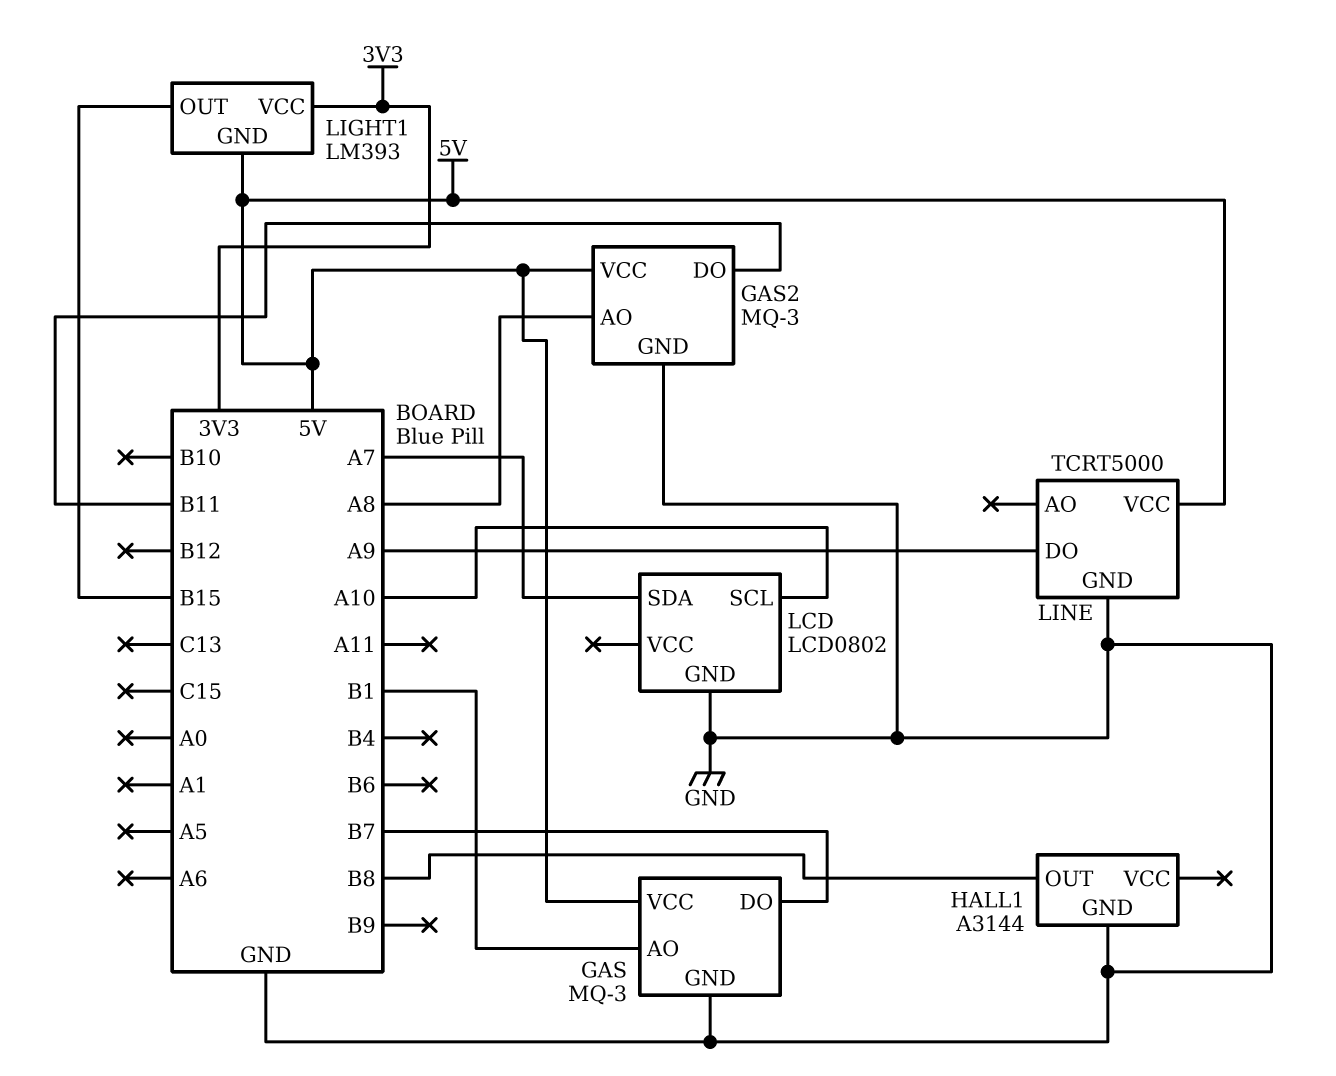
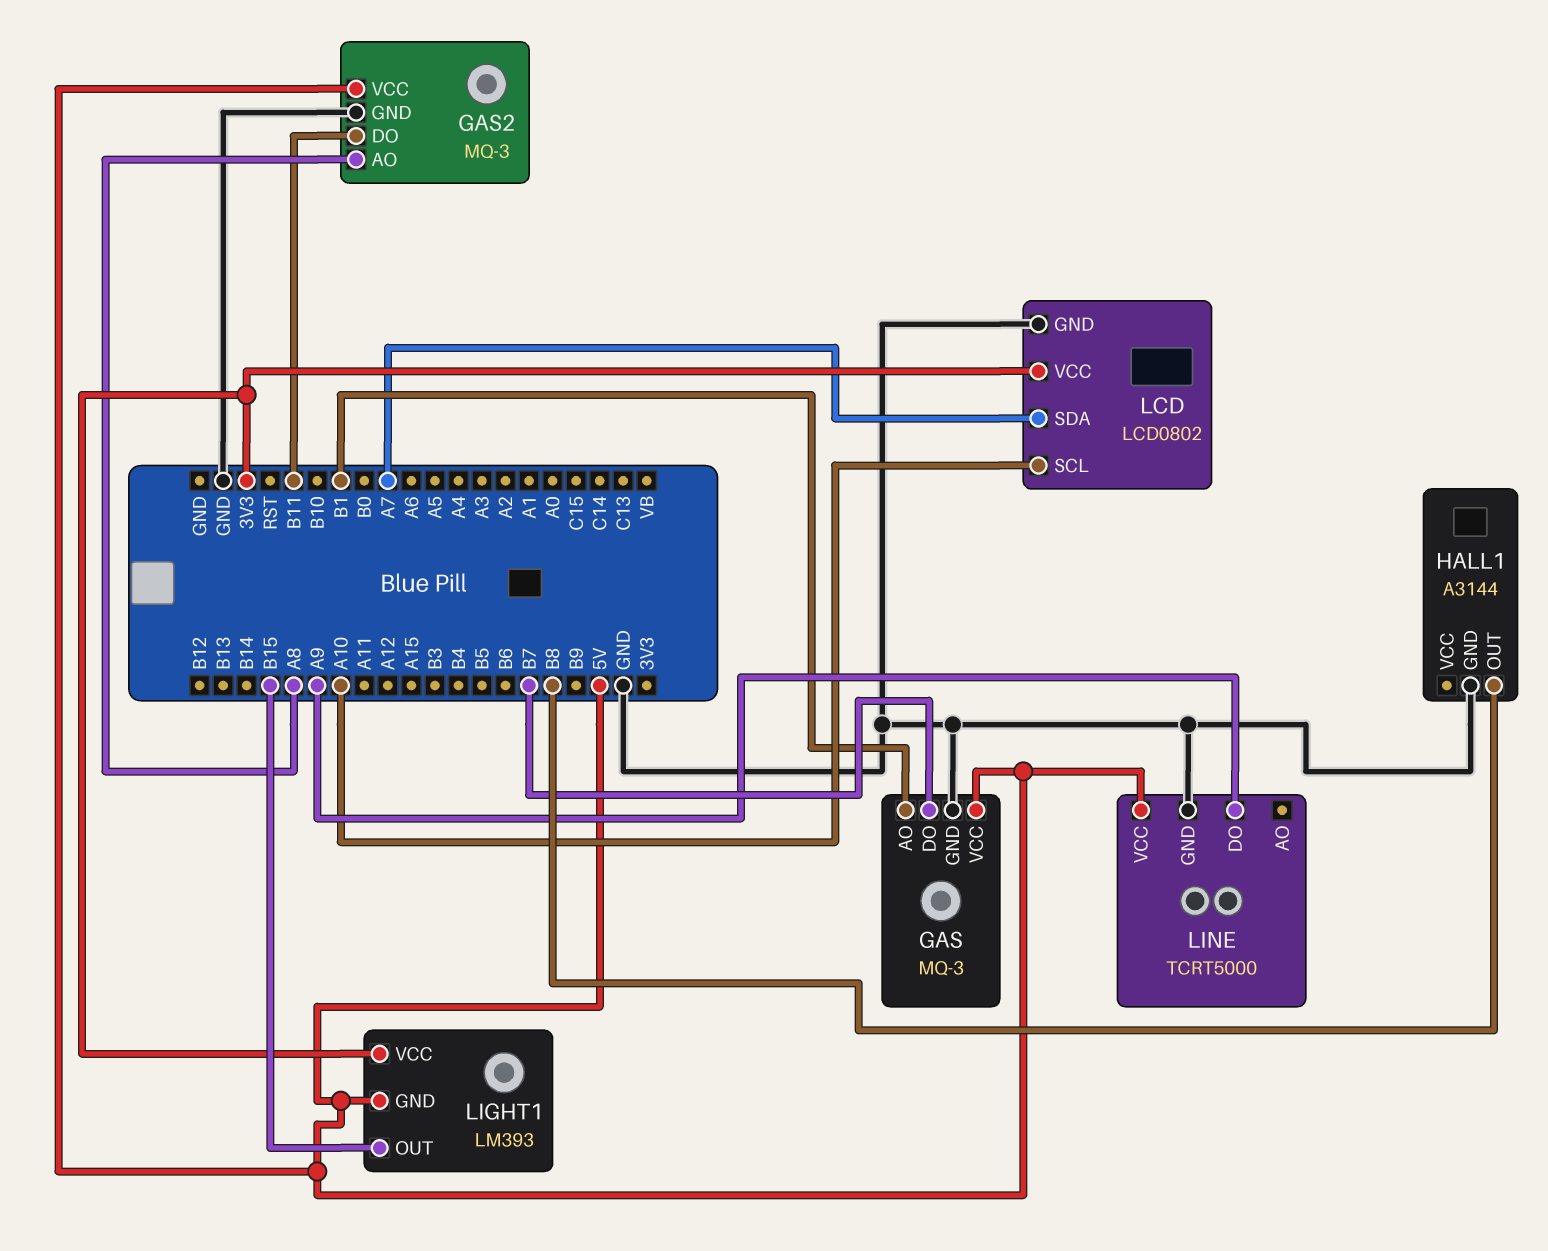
LCD pin VCC: none -> 3V3

